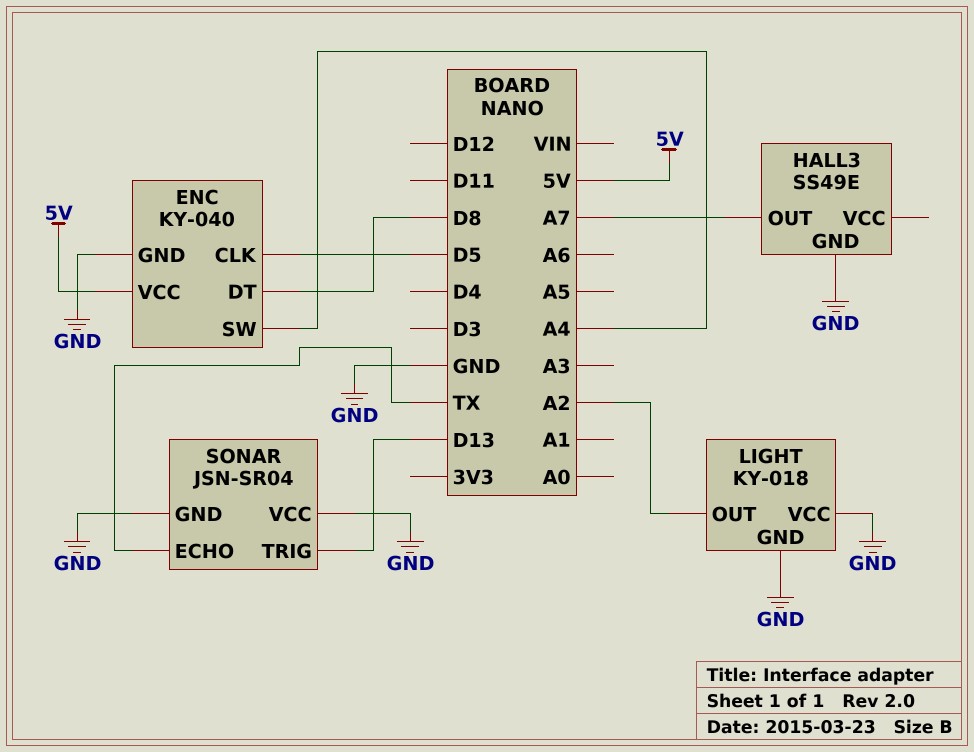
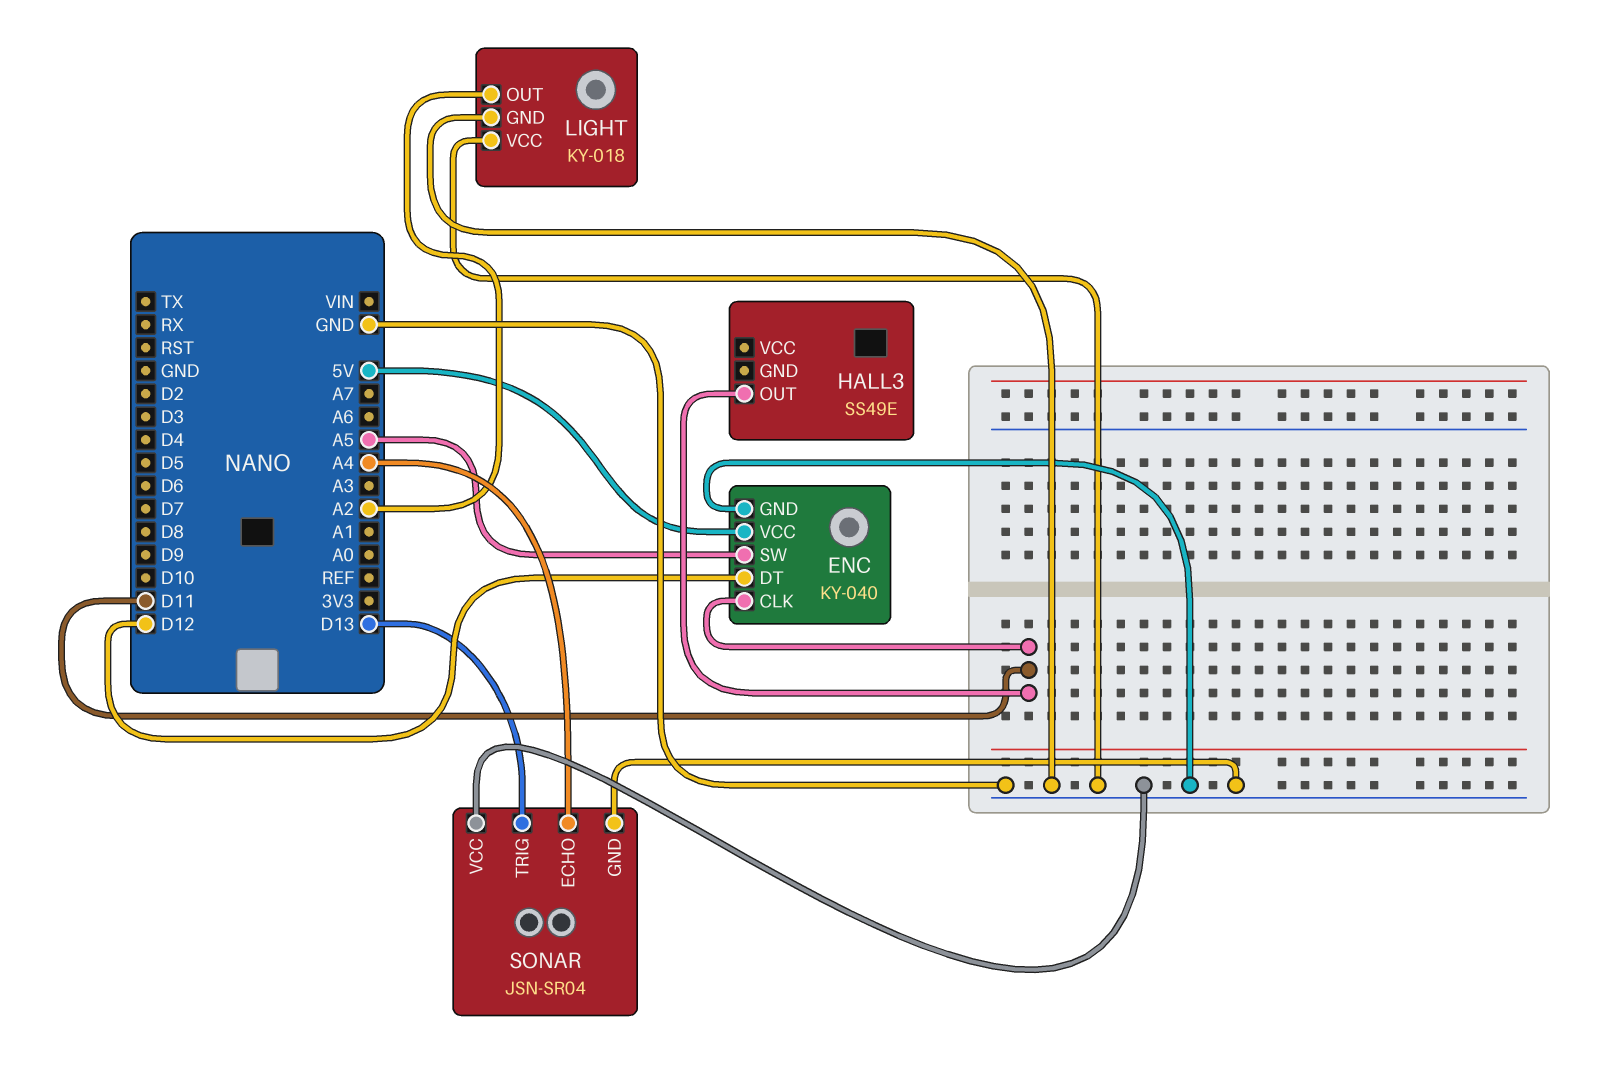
ENC pin CLK: D5 -> D11
ENC pin DT: D8 -> D12
ENC pin SW: A4 -> A5
HALL3 pin GND: GND -> none
HALL3 pin OUT: A7 -> D11
SONAR pin ECHO: TX -> A4

